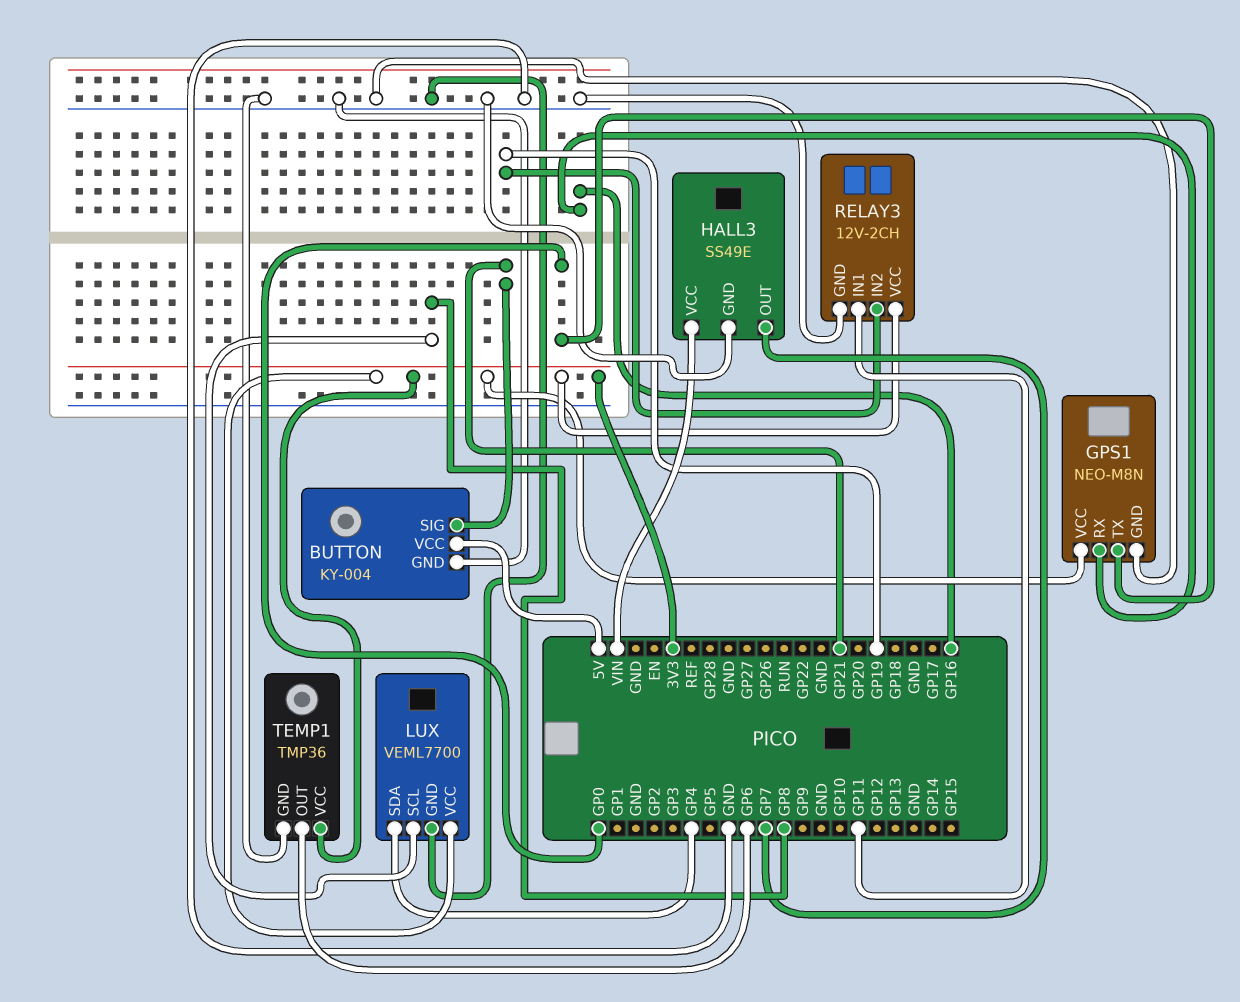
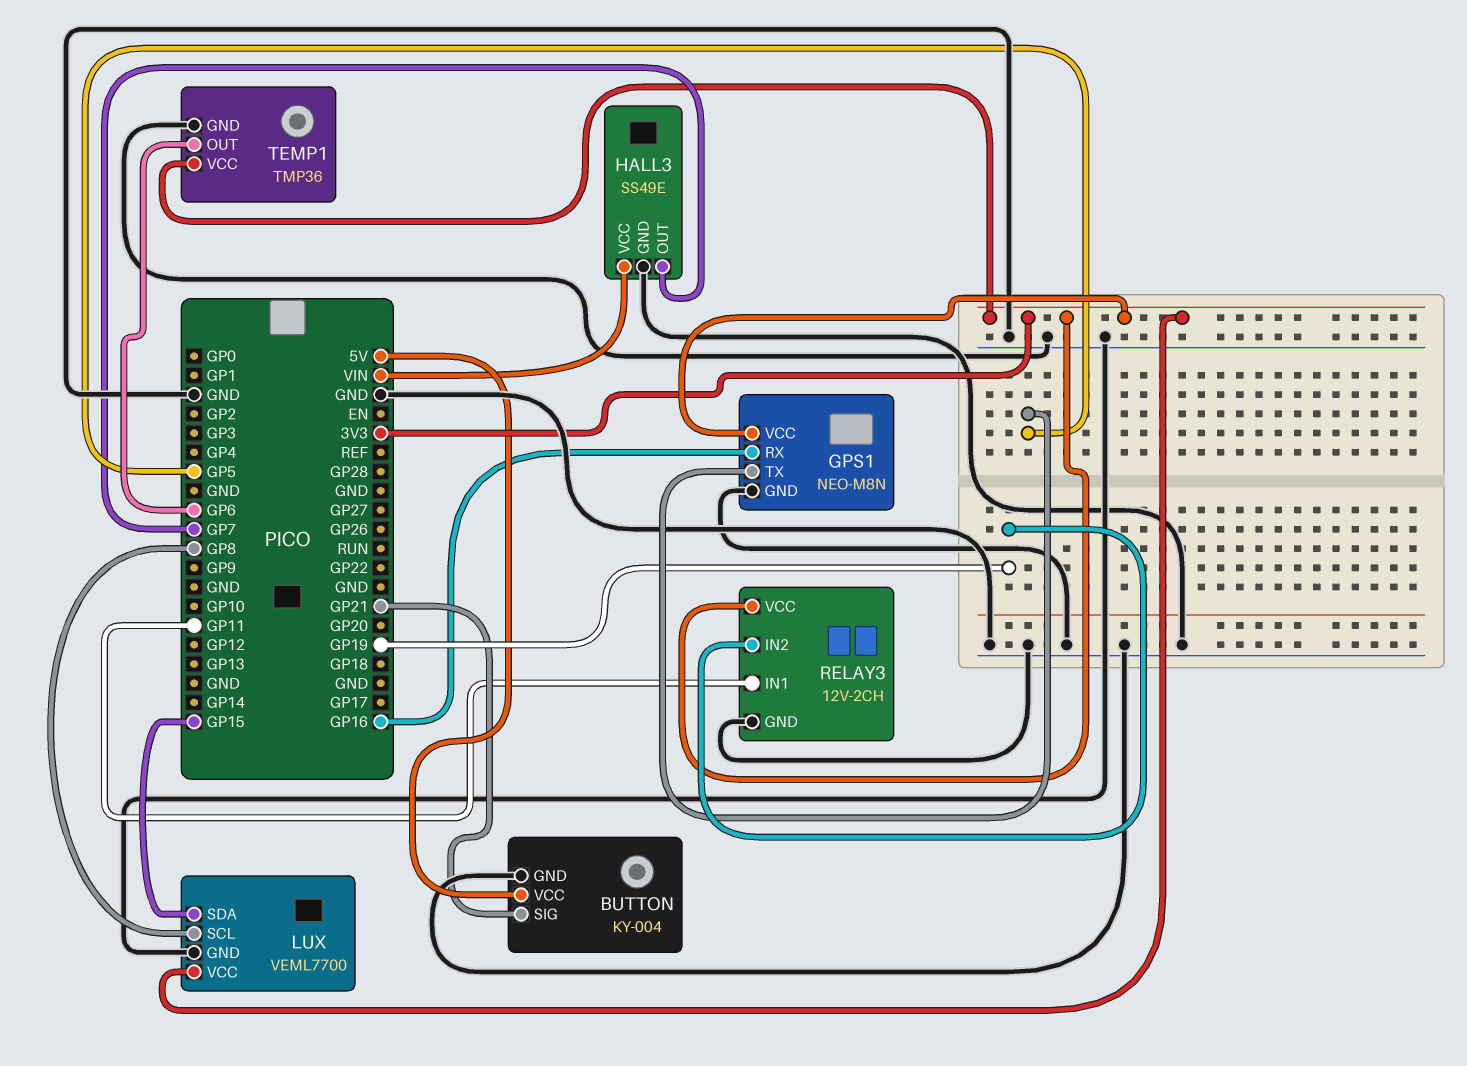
GPS1 pin TX: GP0 -> GP5
LUX pin SDA: GP4 -> GP15

